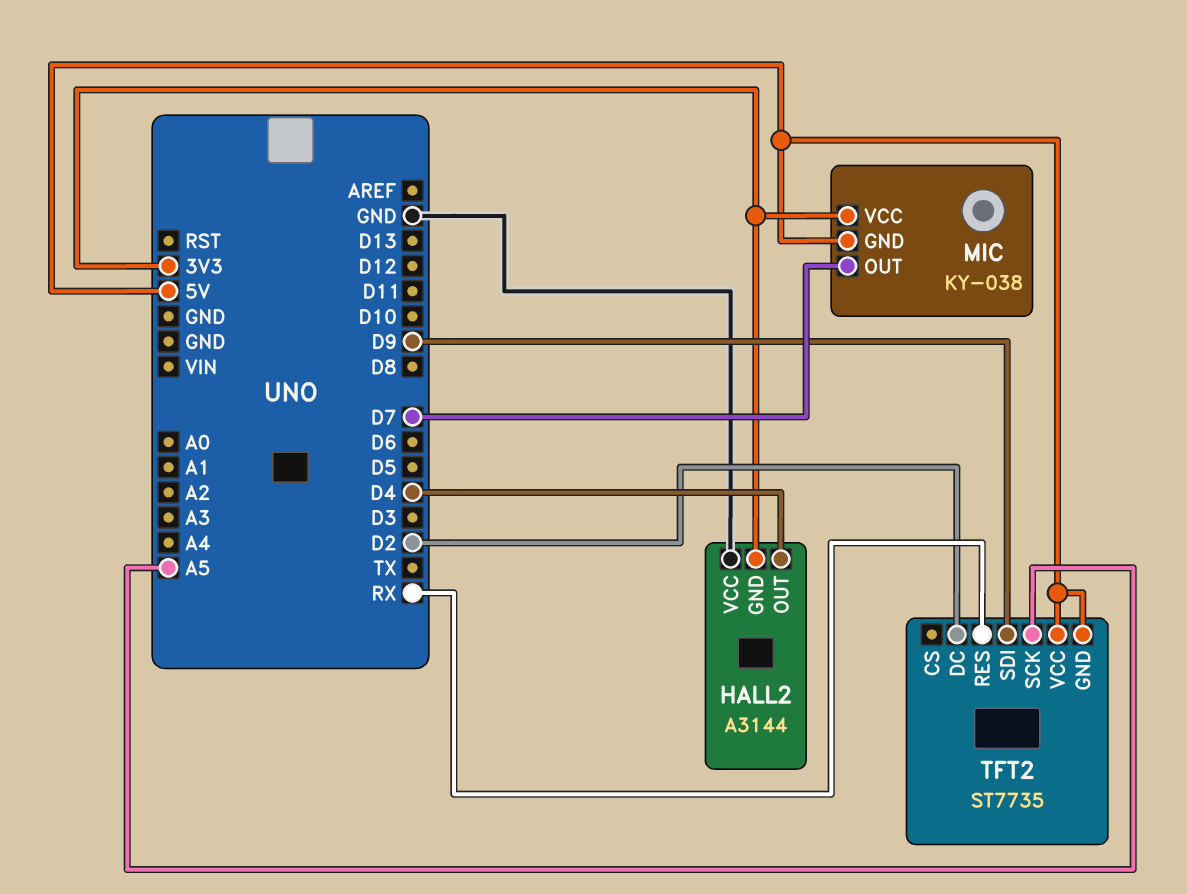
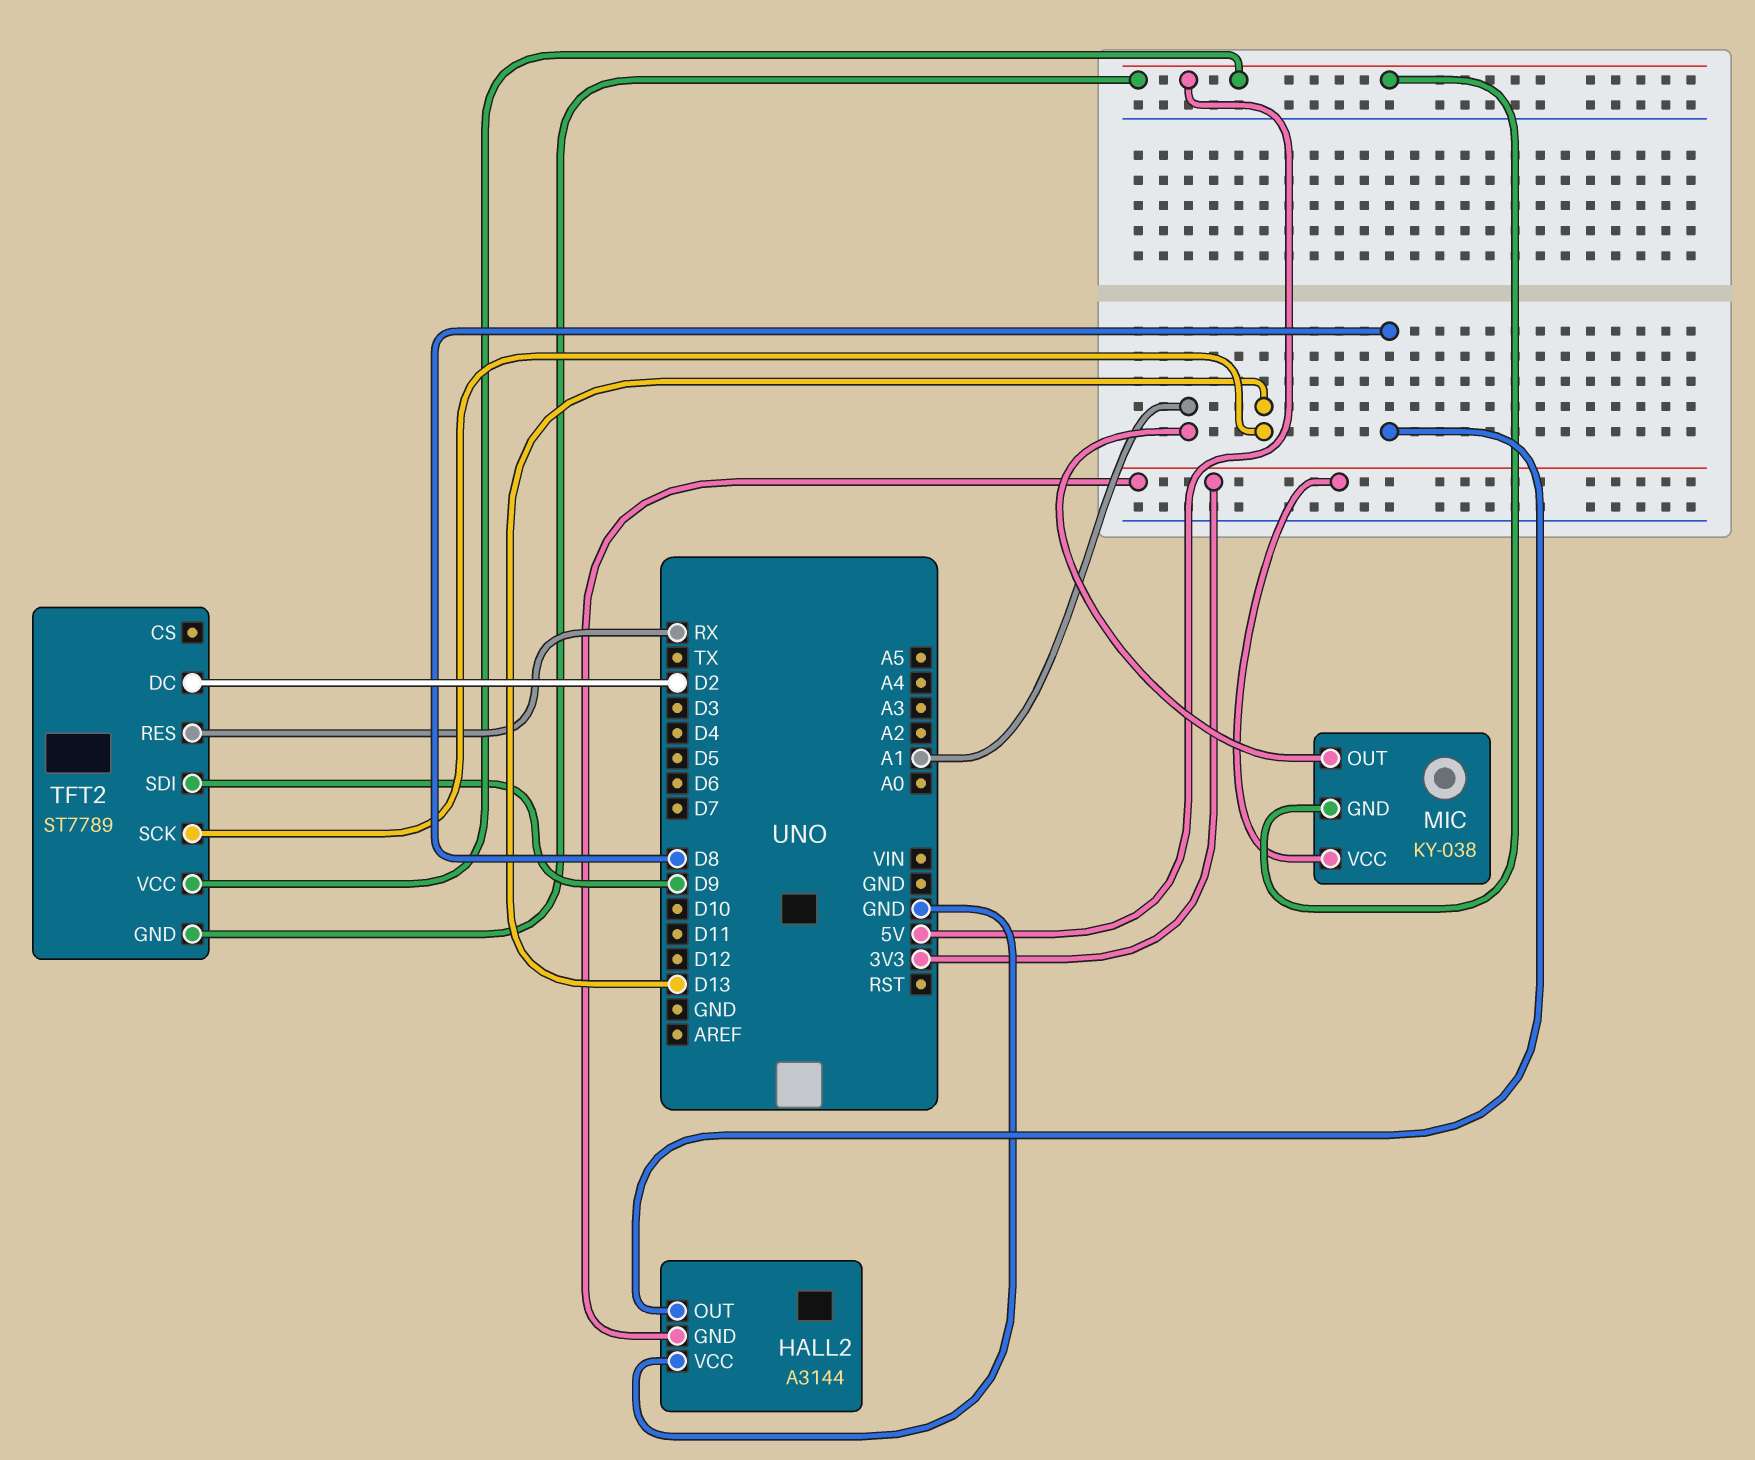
HALL2 pin OUT: D4 -> D8
MIC pin OUT: D7 -> A1
TFT2: ST7735 -> ST7789
TFT2 pin SCK: A5 -> D13

